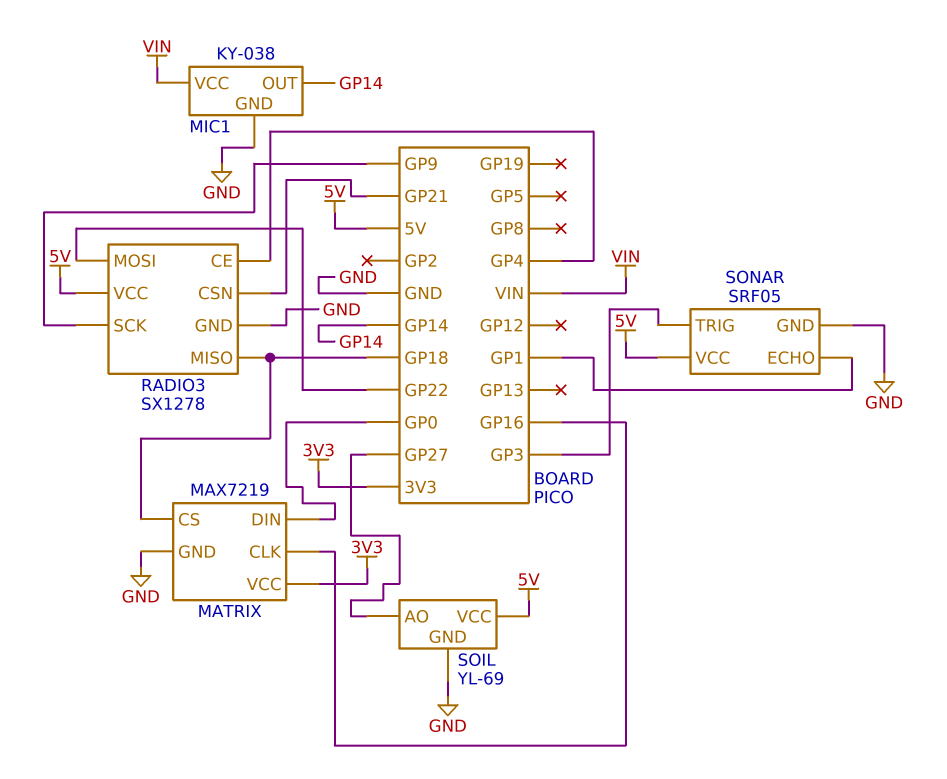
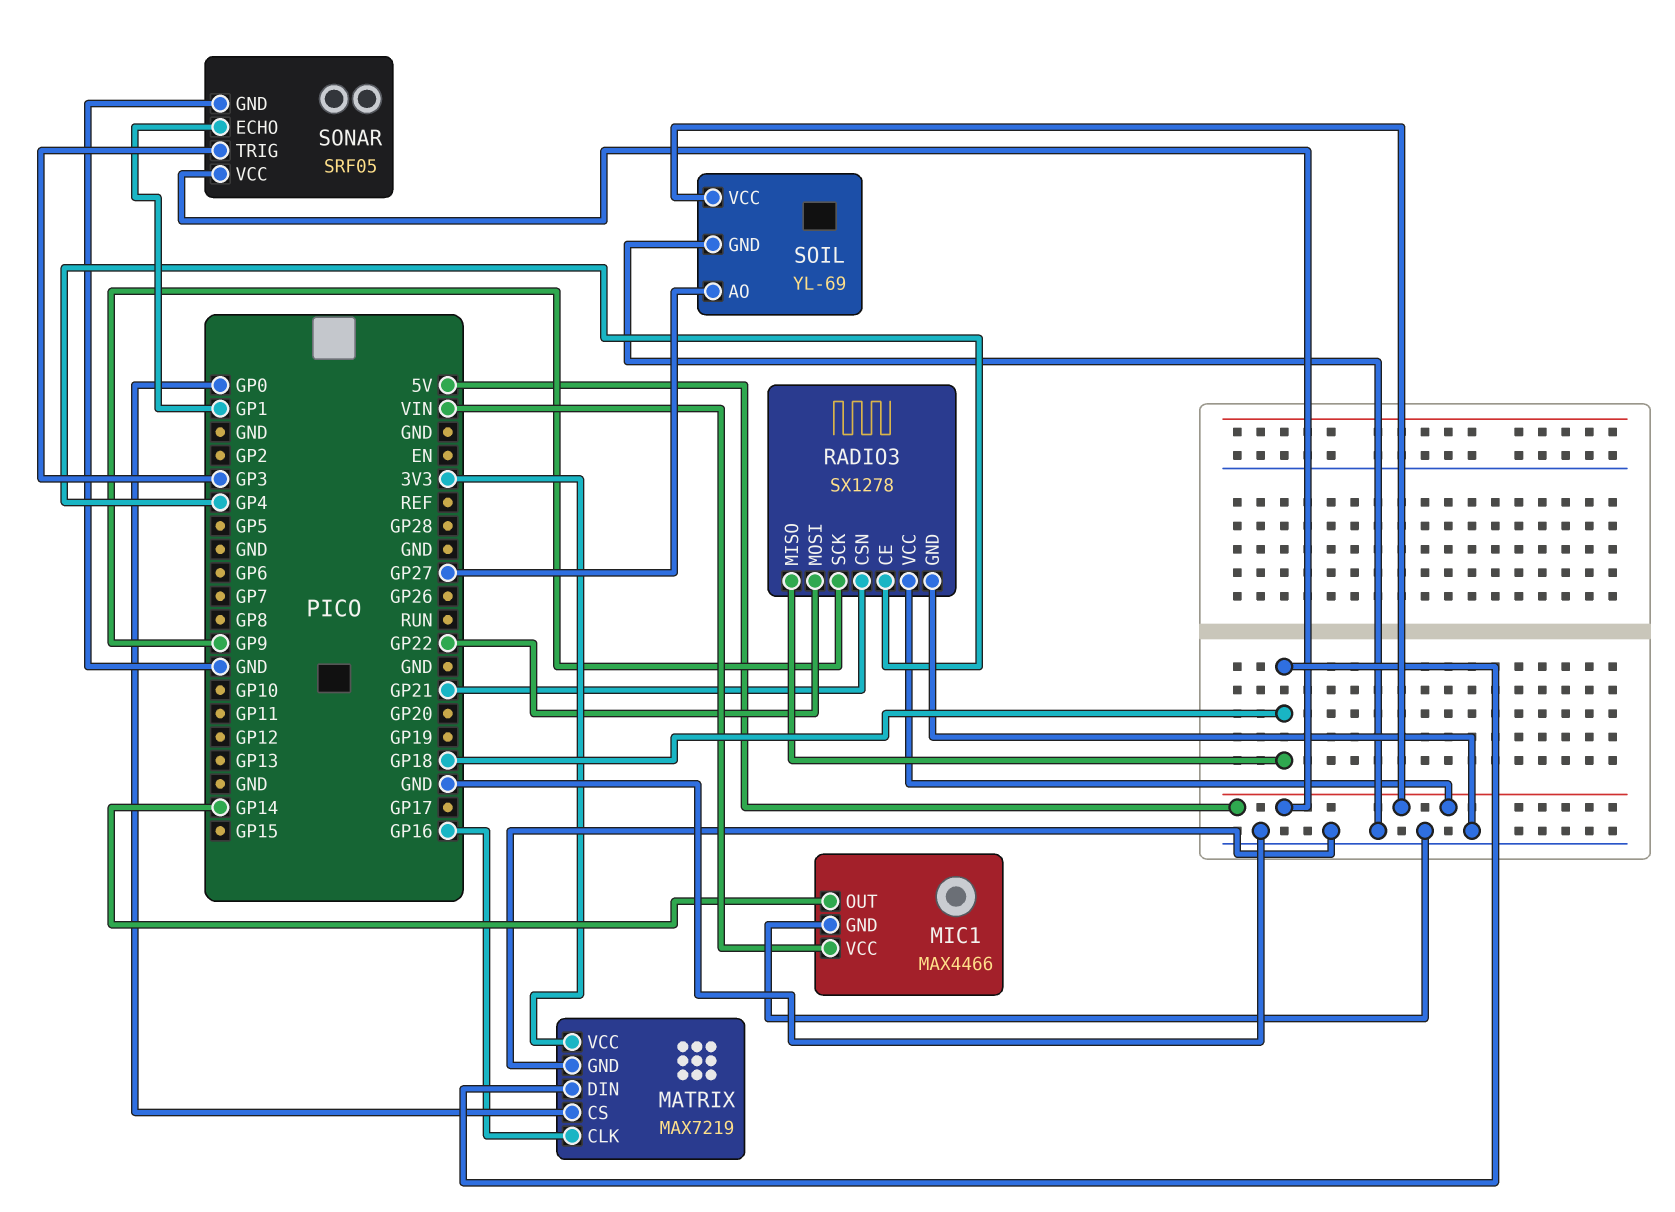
MATRIX pin CS: GP18 -> GP0
MATRIX pin DIN: GP0 -> GP18
MIC1: KY-038 -> MAX4466

